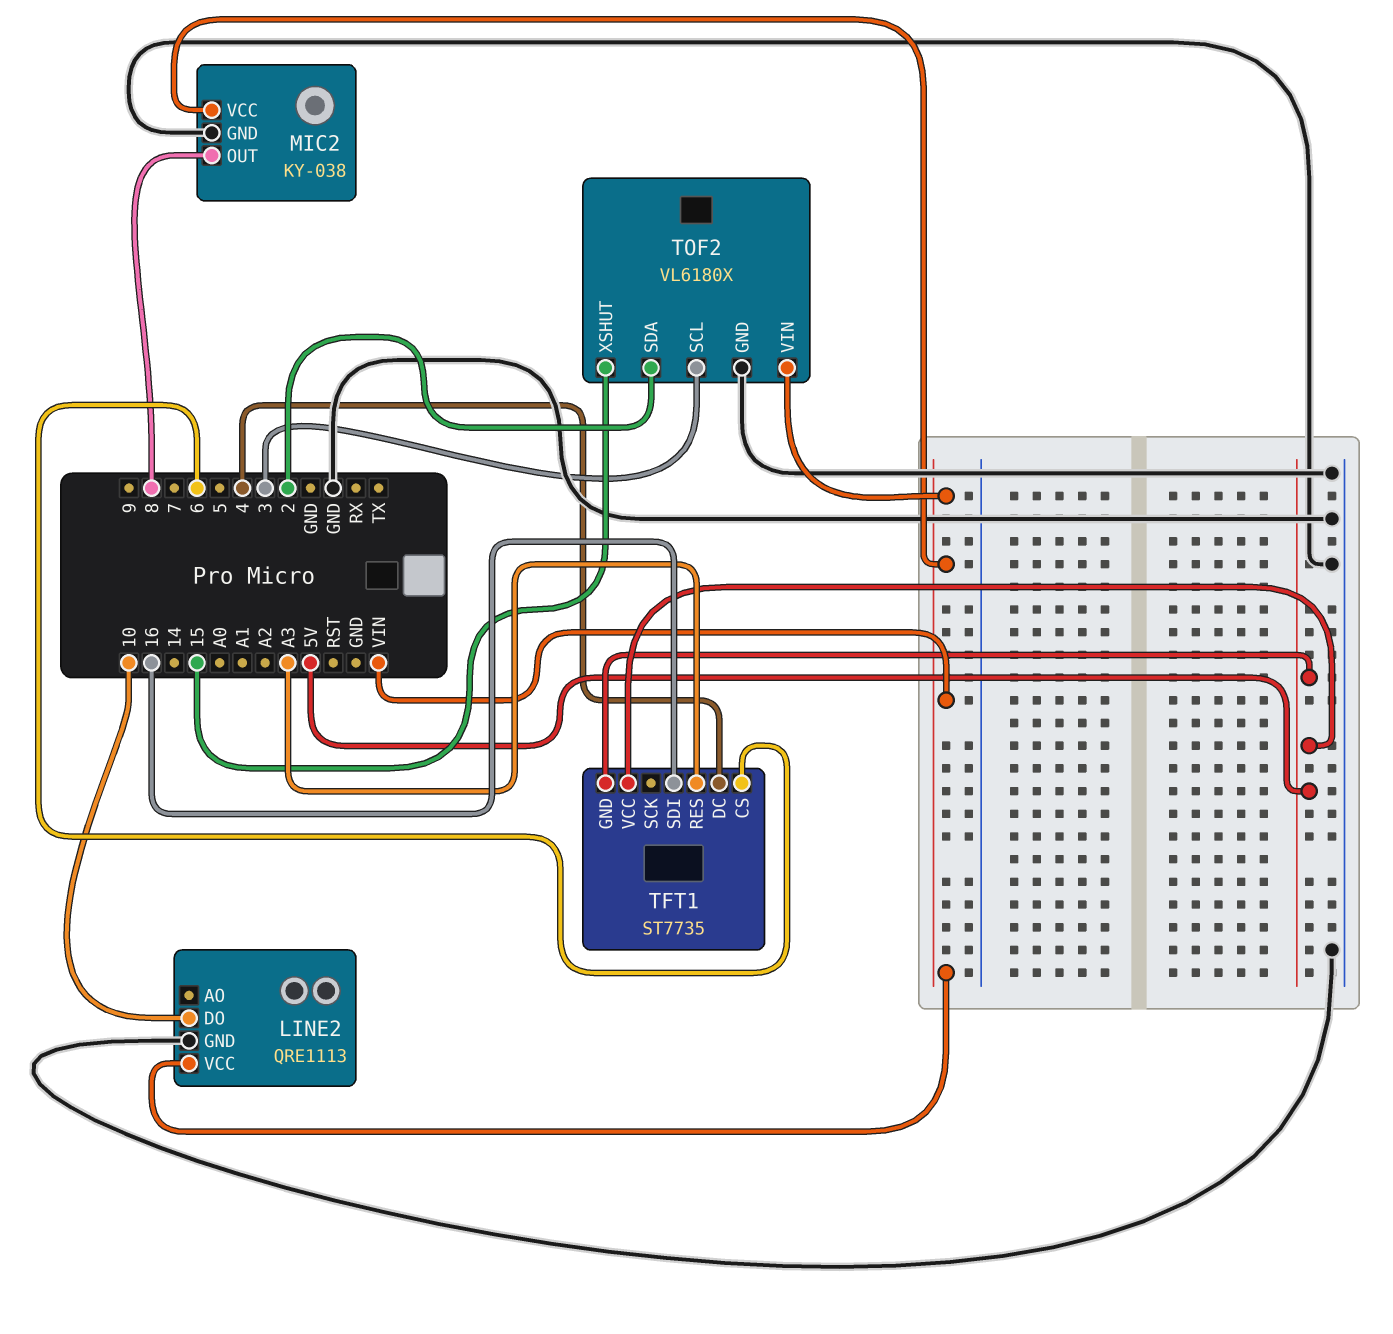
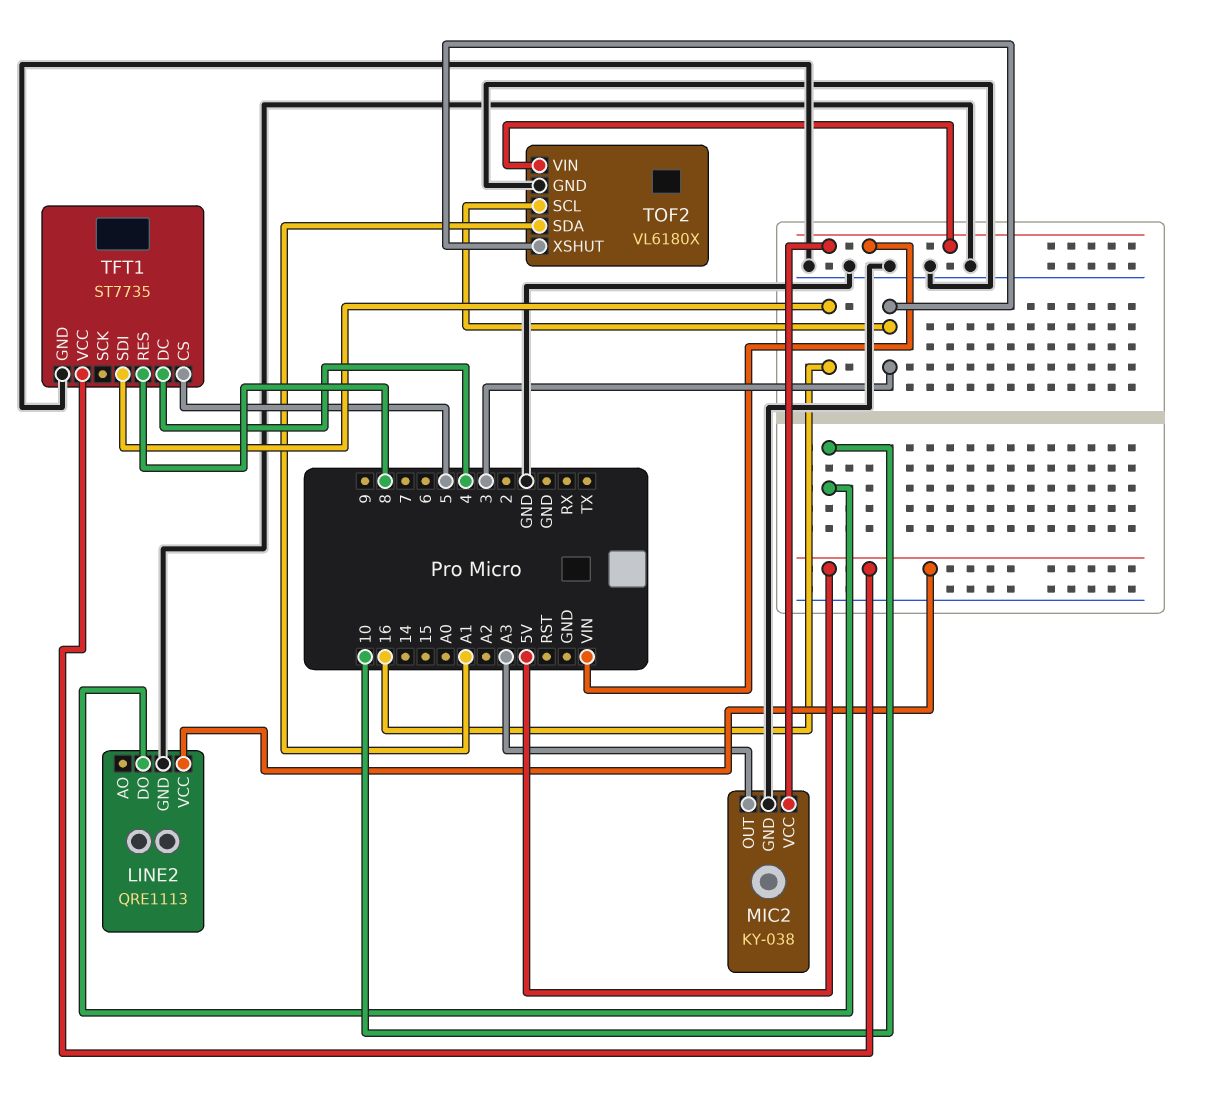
LINE2 pin VCC: VIN -> 5V
MIC2 pin OUT: 8 -> A3
TFT1 pin CS: 6 -> 5
TFT1 pin GND: 5V -> GND
TFT1 pin RES: A3 -> 8
TOF2 pin SDA: 2 -> A1
TOF2 pin XSHUT: 15 -> 3

